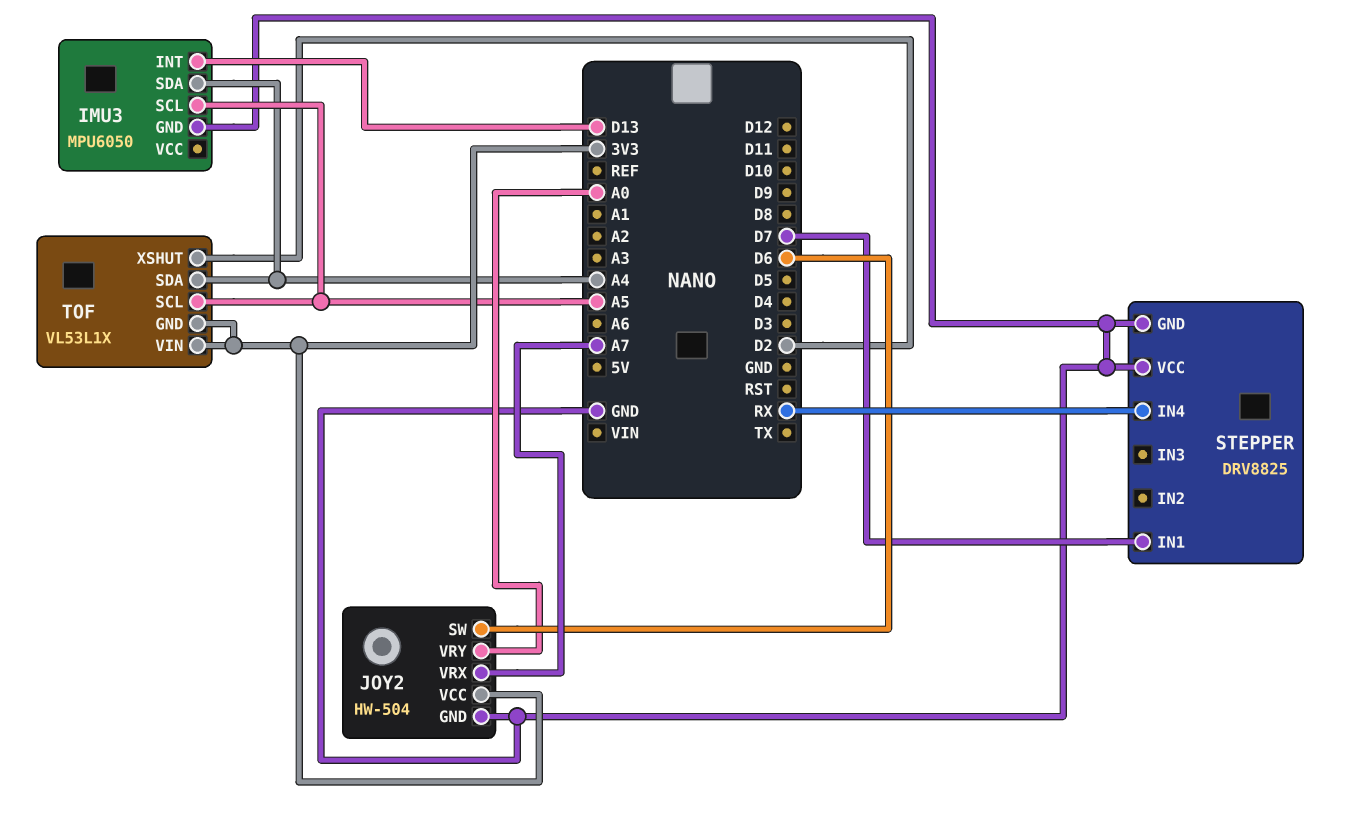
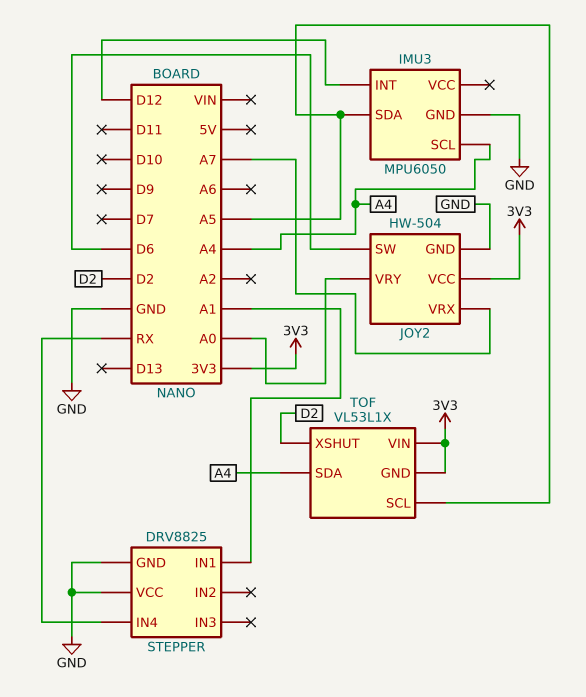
IMU3 pin INT: D13 -> D12
IMU3 pin SCL: A5 -> A4
IMU3 pin SDA: A4 -> A5
STEPPER pin IN1: D7 -> A1

